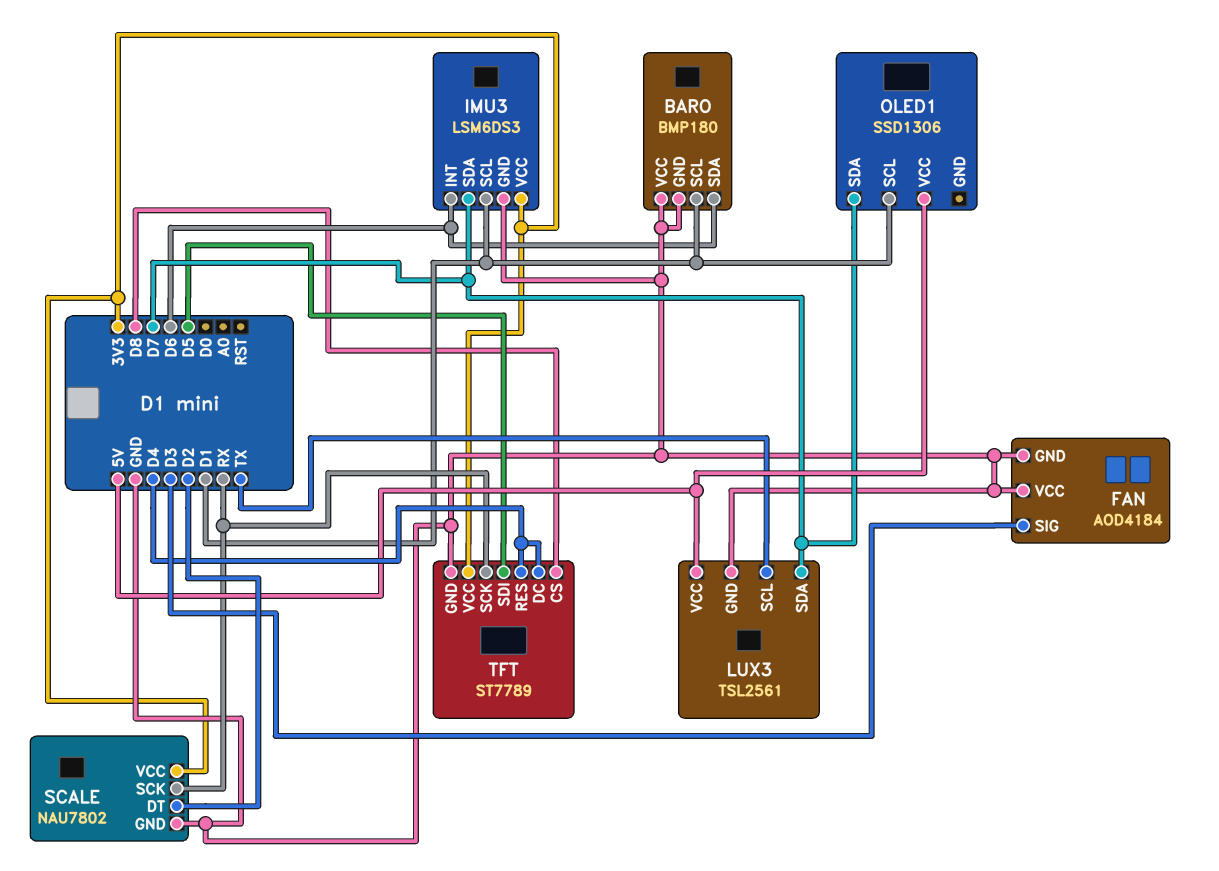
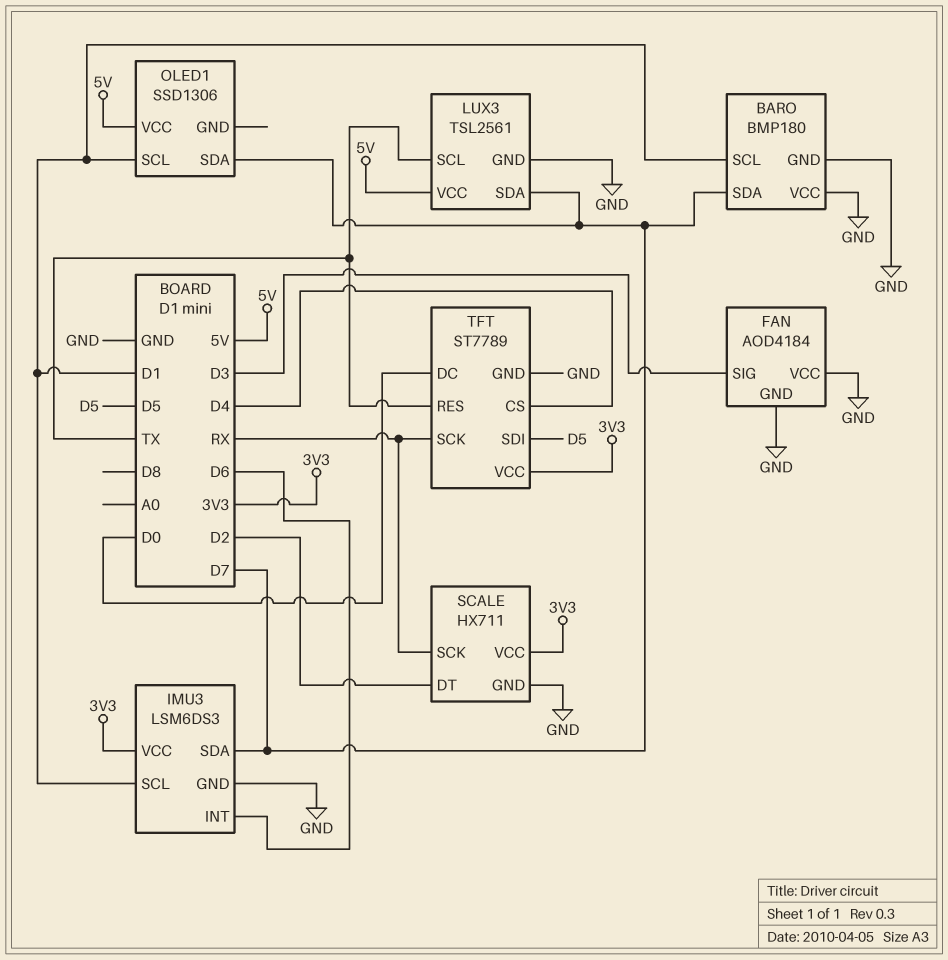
BARO pin SDA: D6 -> D7
SCALE: NAU7802 -> HX711
TFT pin CS: D8 -> D4
TFT pin DC: D4 -> D0
TFT pin RES: D4 -> TX

